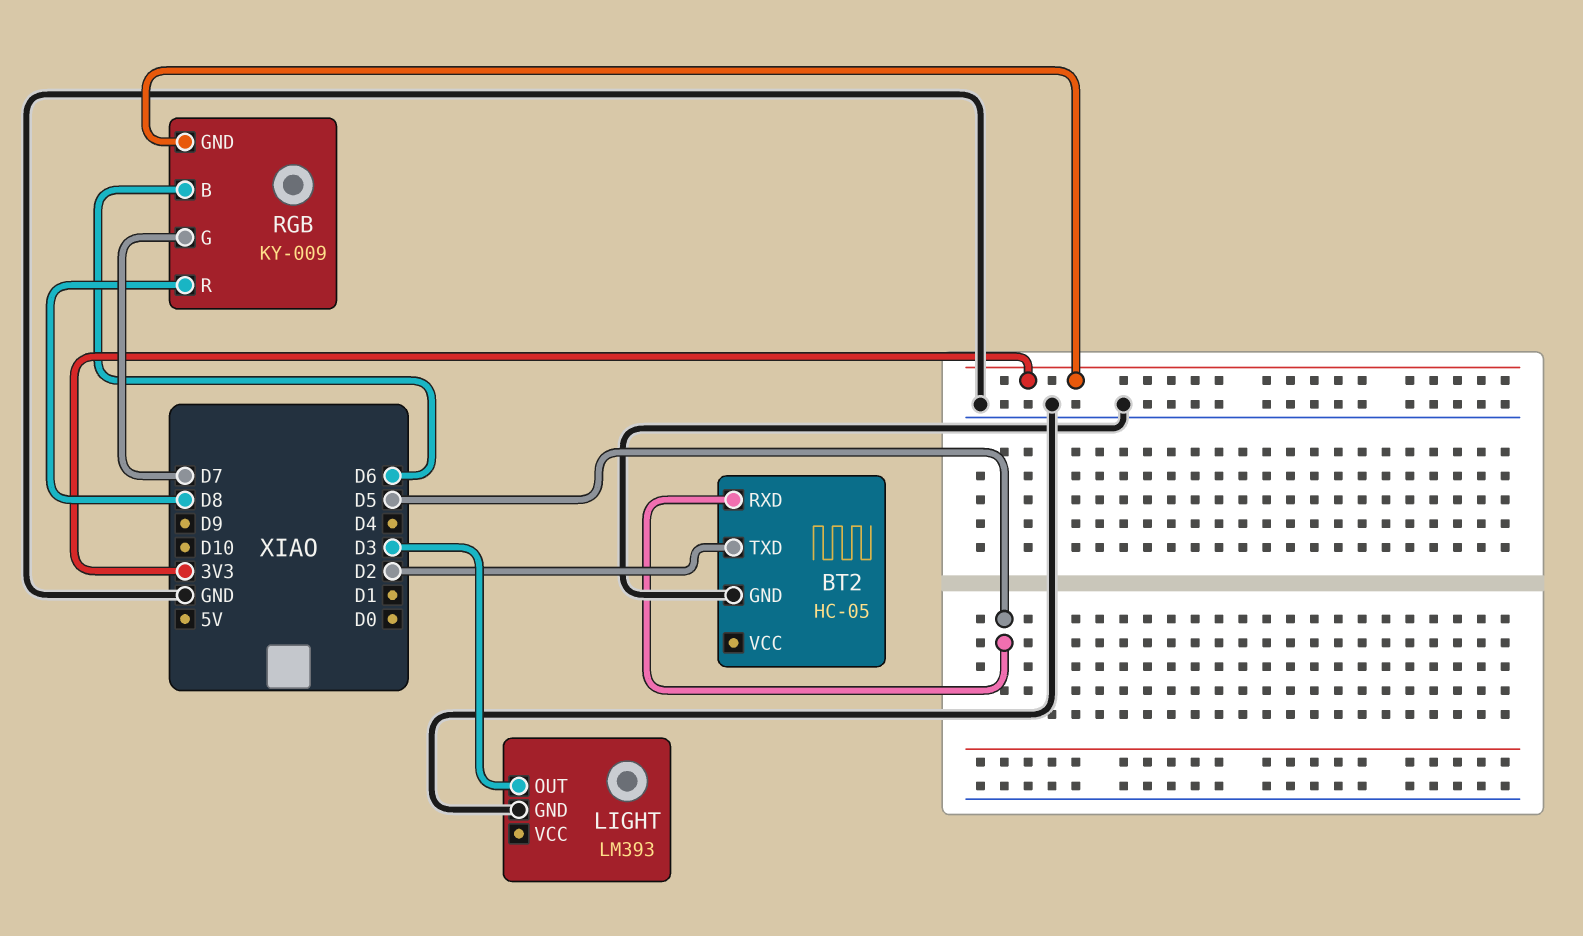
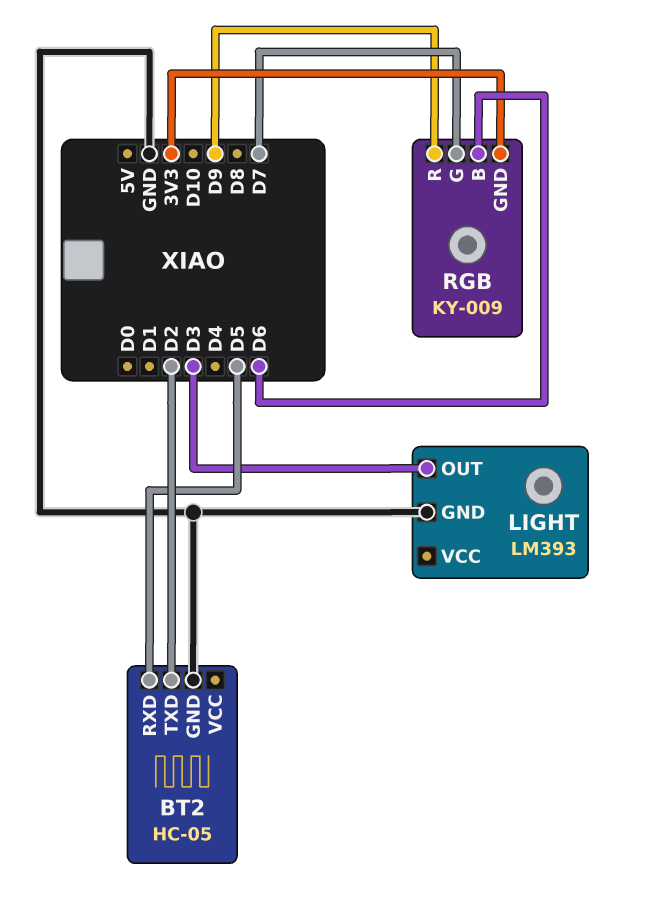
RGB pin R: D8 -> D9

